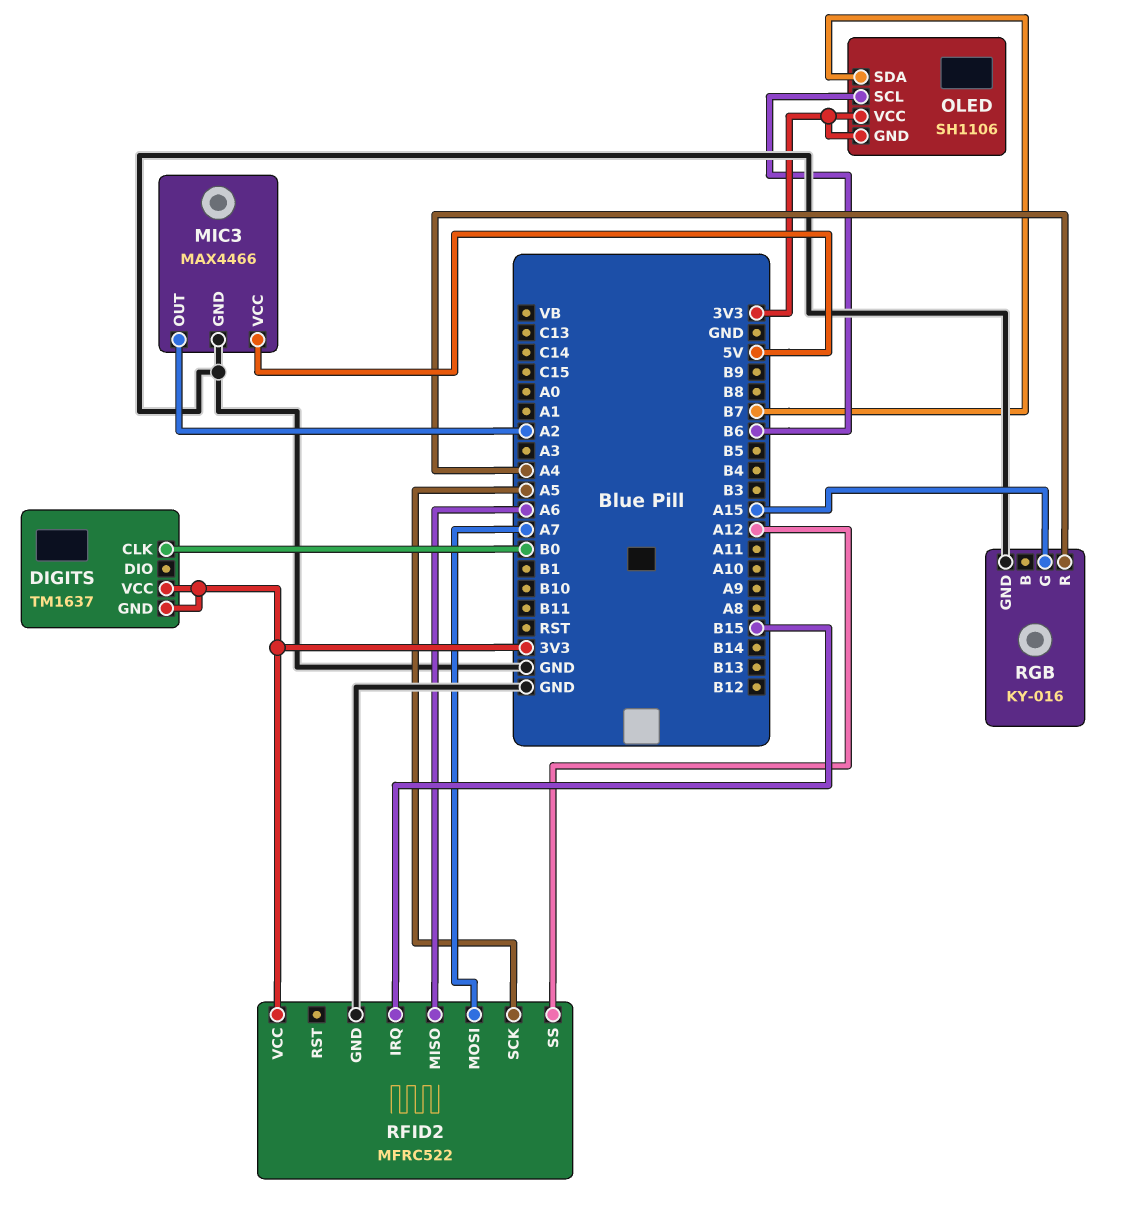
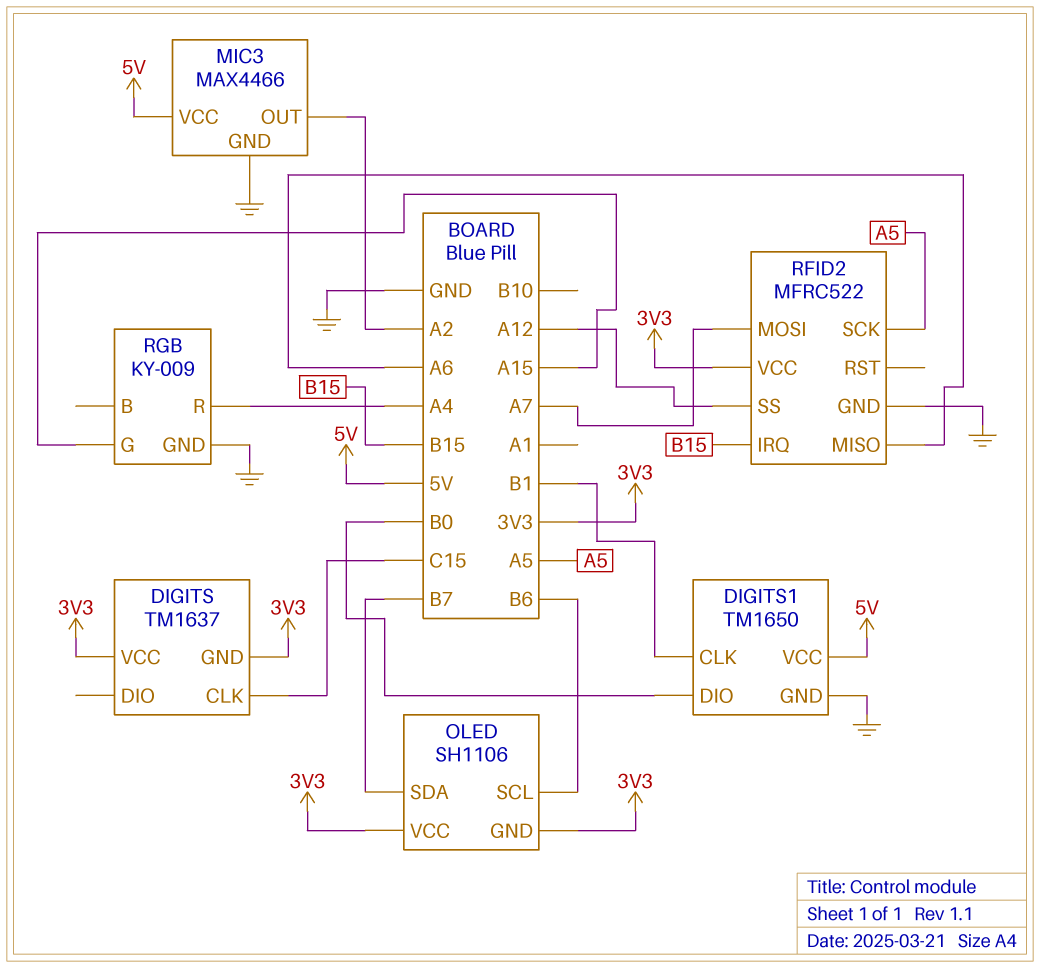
DIGITS pin CLK: B0 -> C15
DIGITS1: none -> TM1650
DIGITS1 pin CLK: none -> B1
DIGITS1 pin DIO: none -> B0
DIGITS1 pin GND: none -> GND
DIGITS1 pin VCC: none -> 5V
RGB: KY-016 -> KY-009

